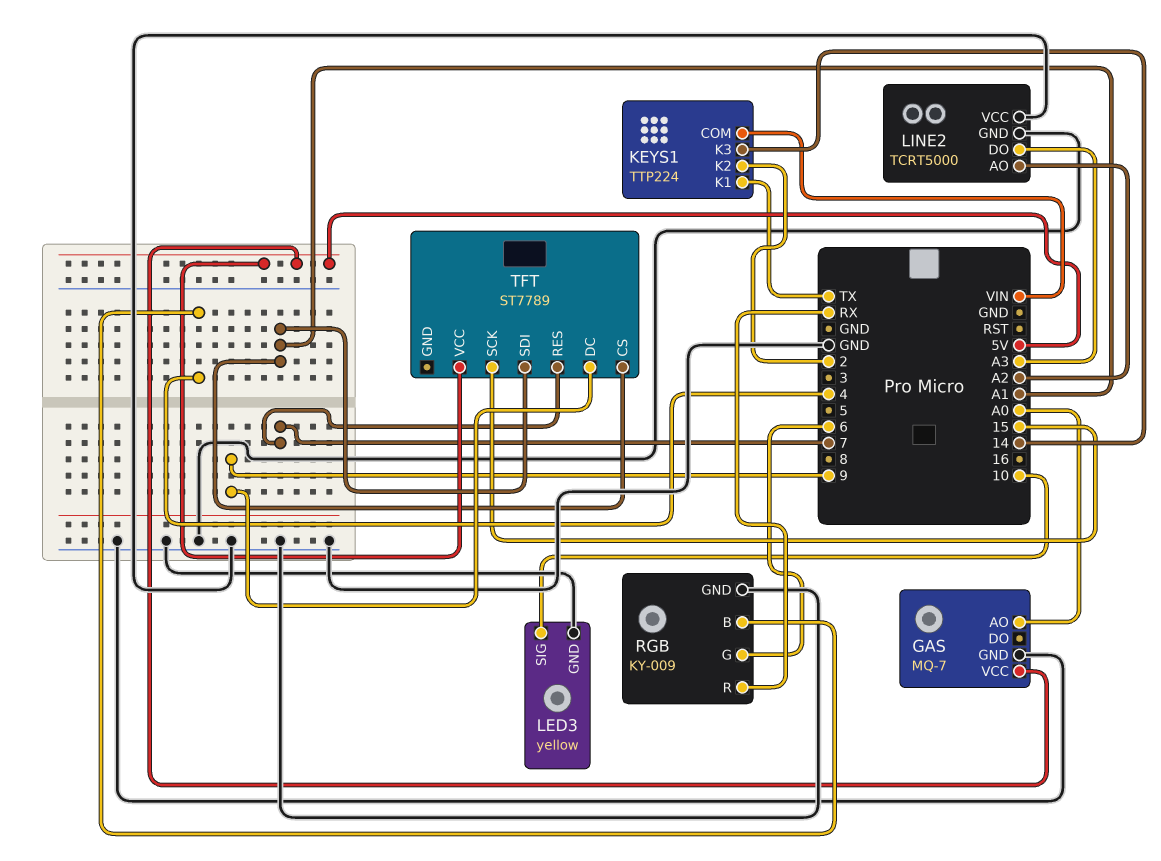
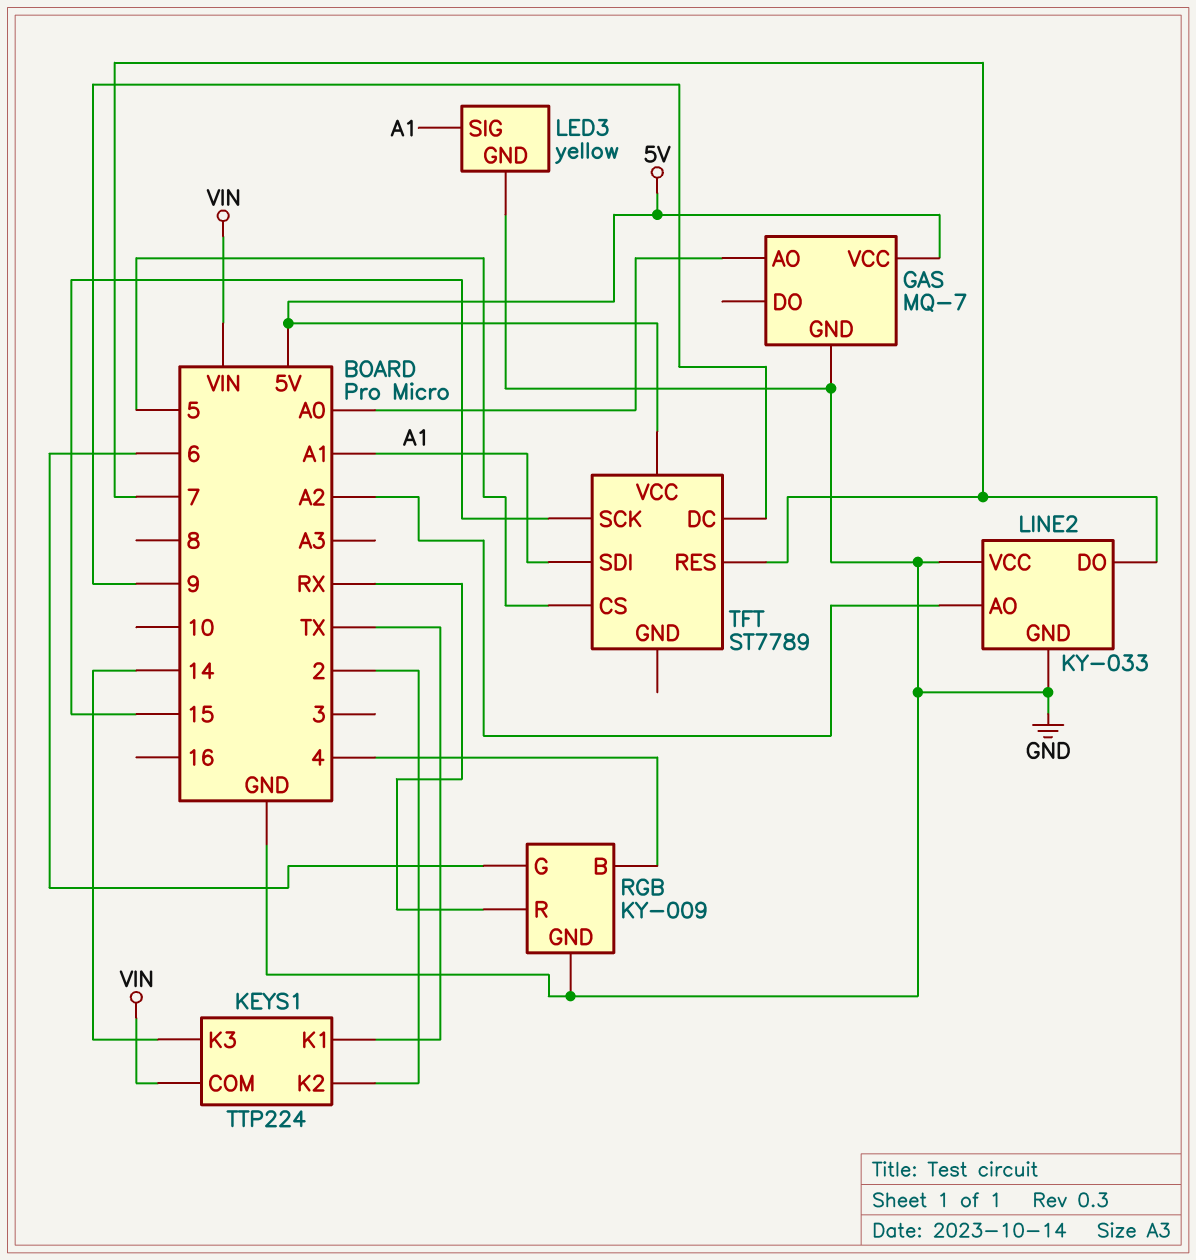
LED3 pin SIG: 10 -> A1
LINE2: TCRT5000 -> KY-033
LINE2 pin DO: A3 -> 7
TFT pin CS: A1 -> 5

